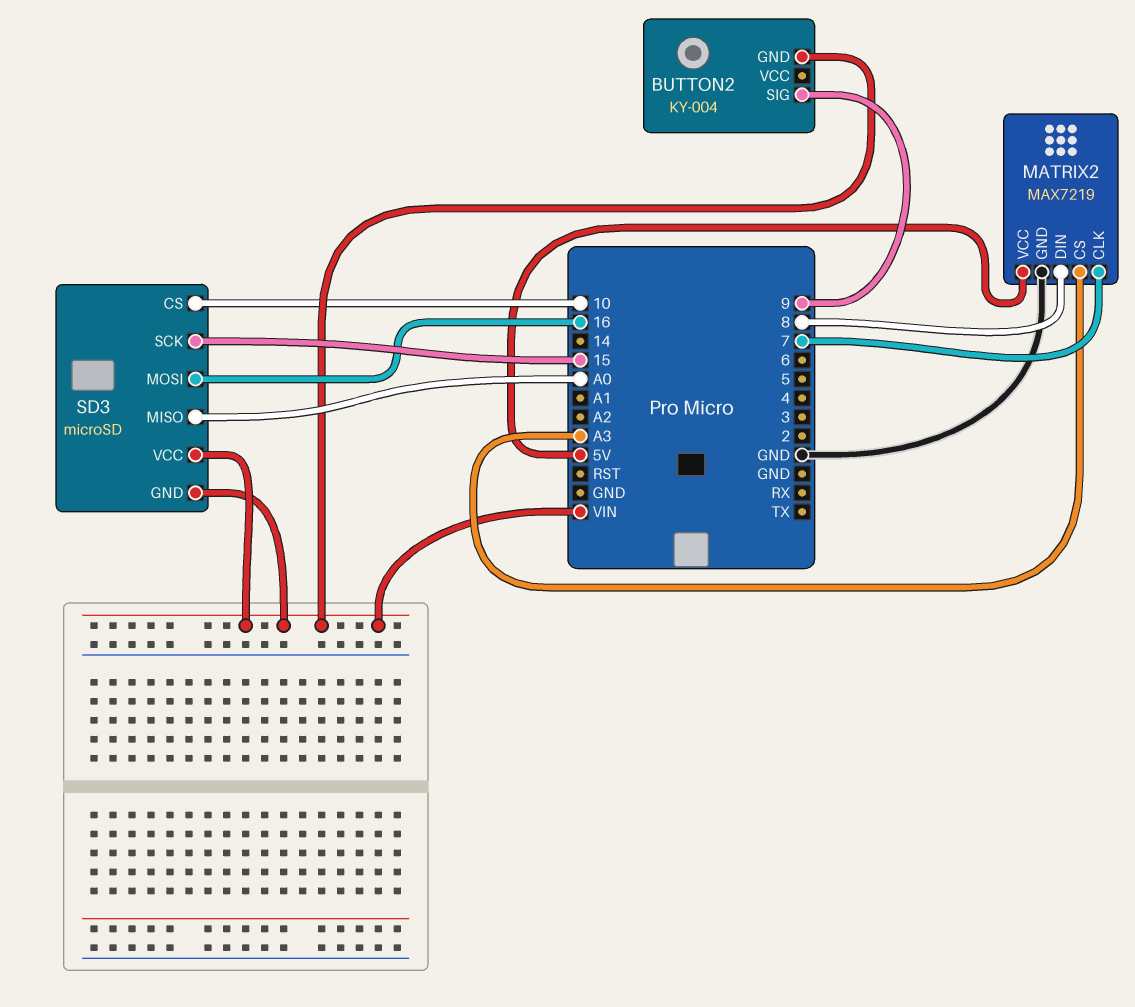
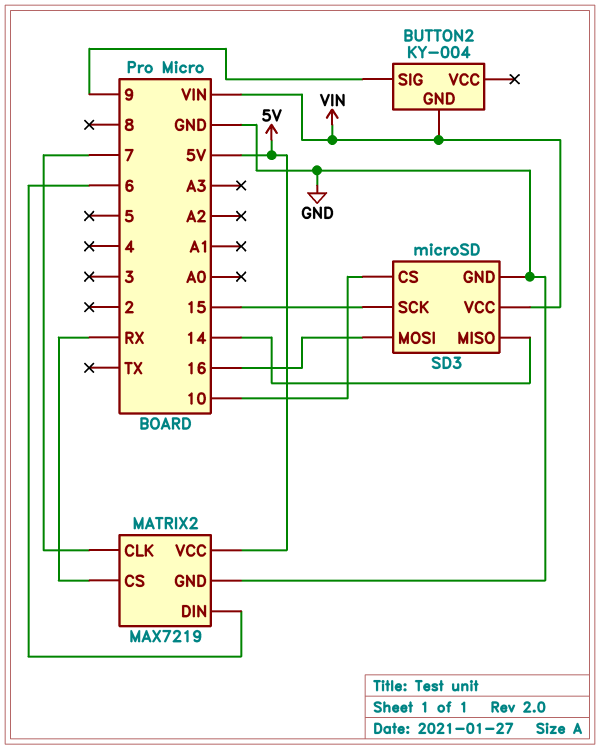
MATRIX2 pin CS: A3 -> RX
MATRIX2 pin DIN: 8 -> 6
SD3 pin GND: VIN -> GND
SD3 pin MISO: A0 -> 14

